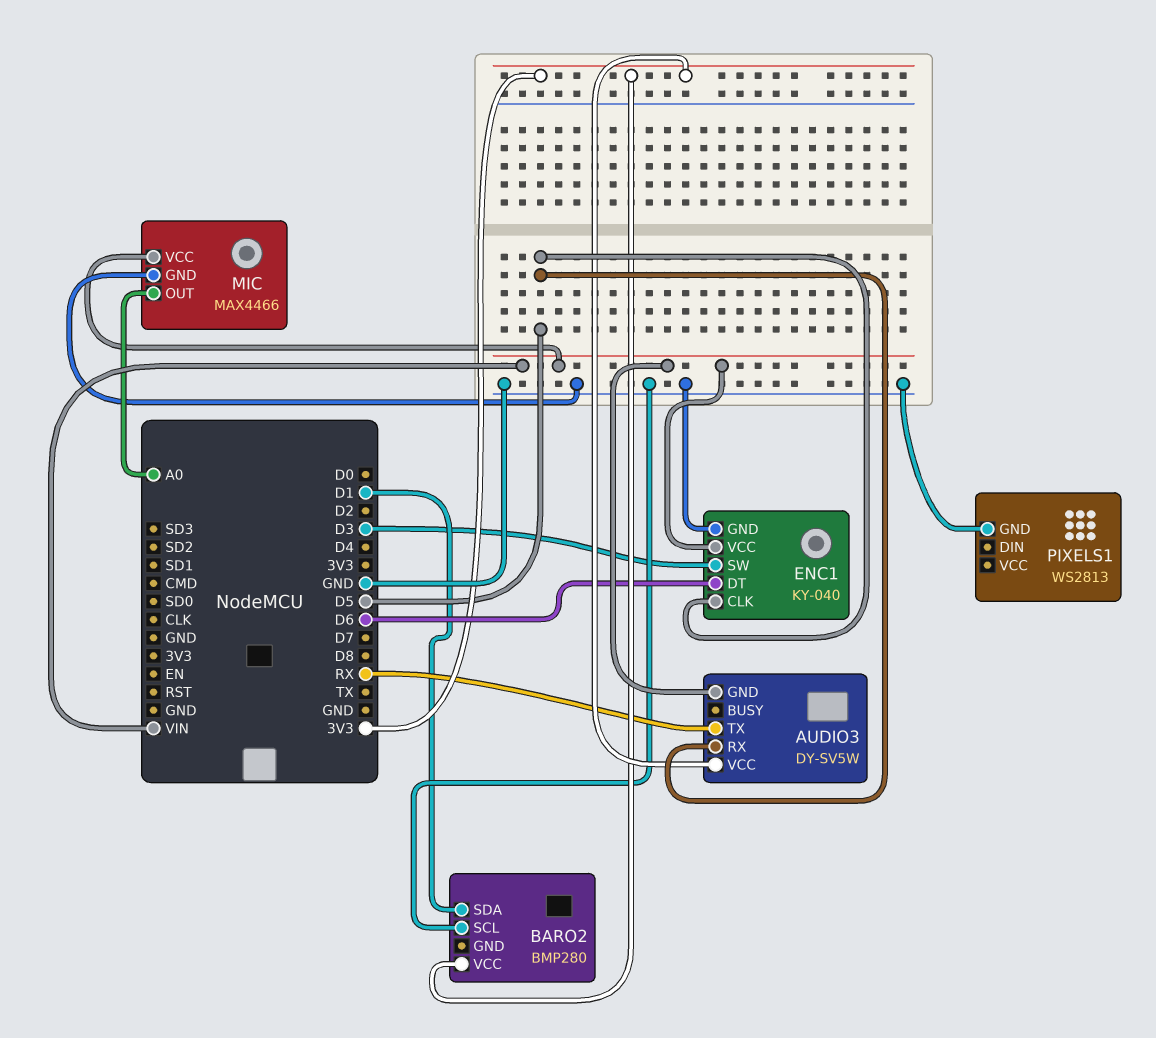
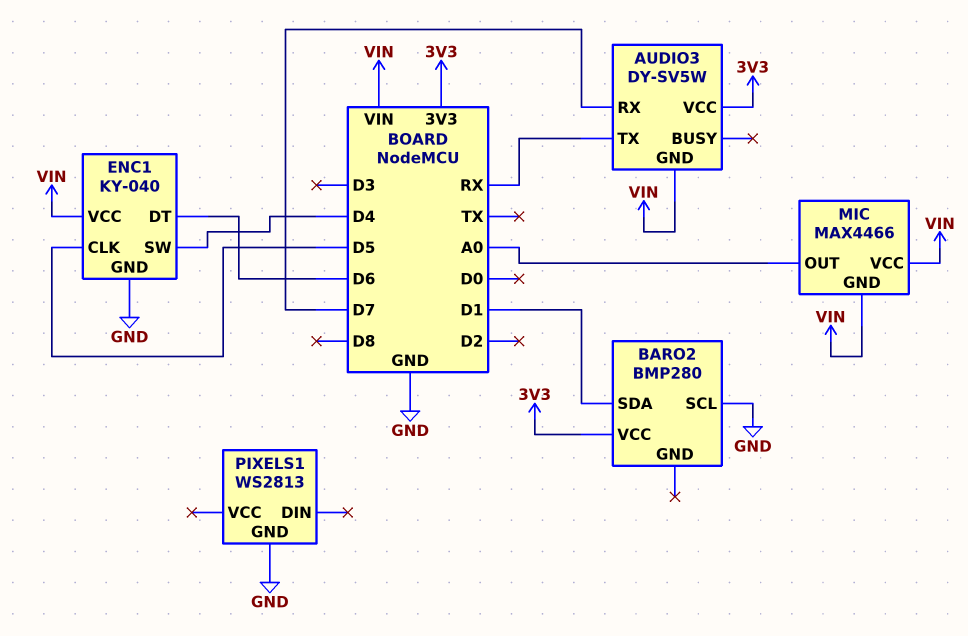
AUDIO3 pin RX: D5 -> D7
ENC1 pin SW: D3 -> D4
MIC pin GND: GND -> VIN

